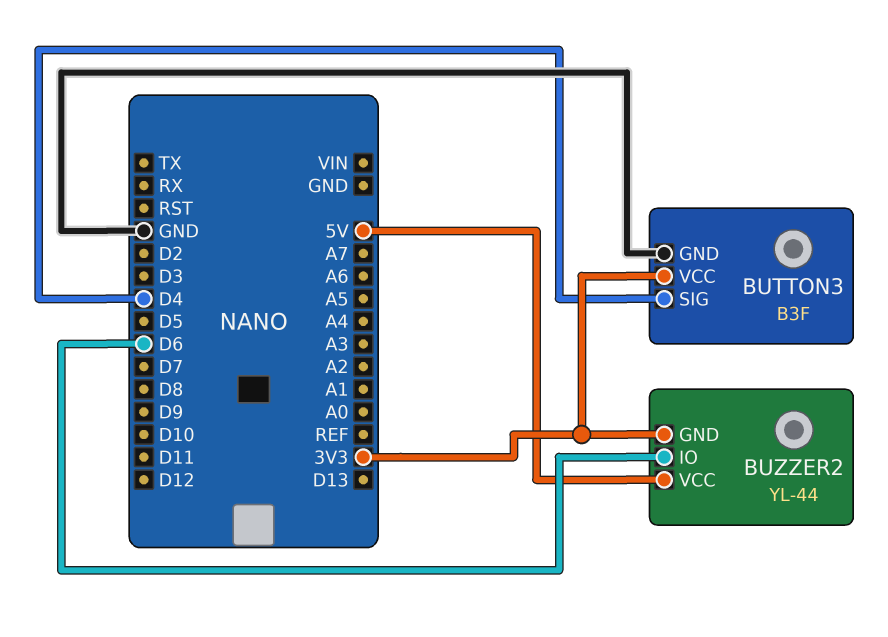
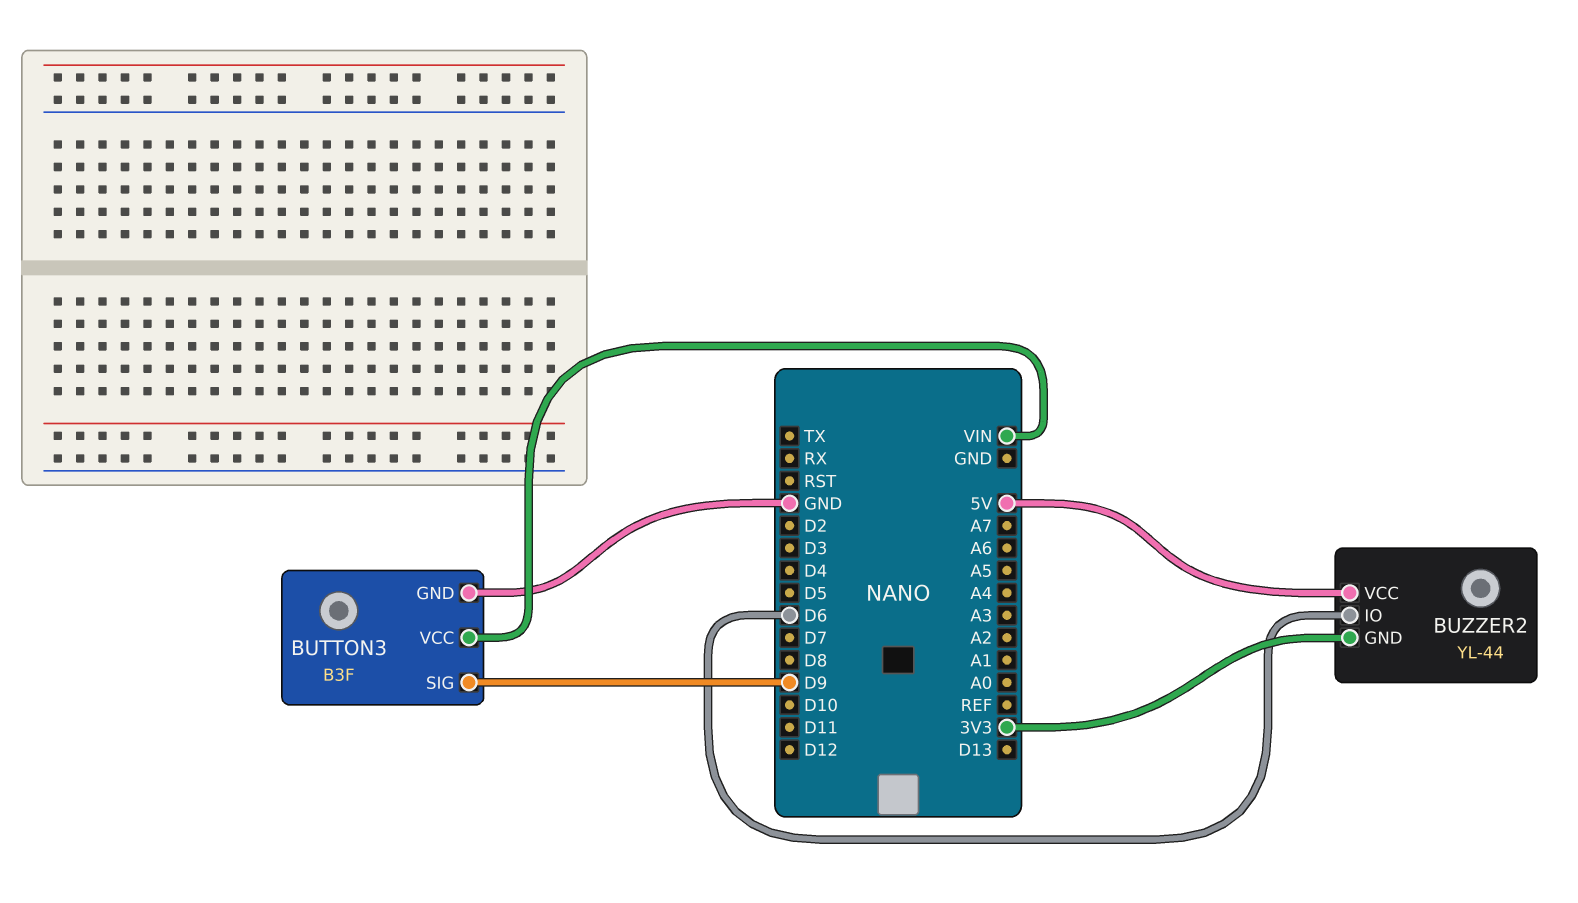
BUTTON3 pin SIG: D4 -> D9
BUTTON3 pin VCC: 3V3 -> VIN

